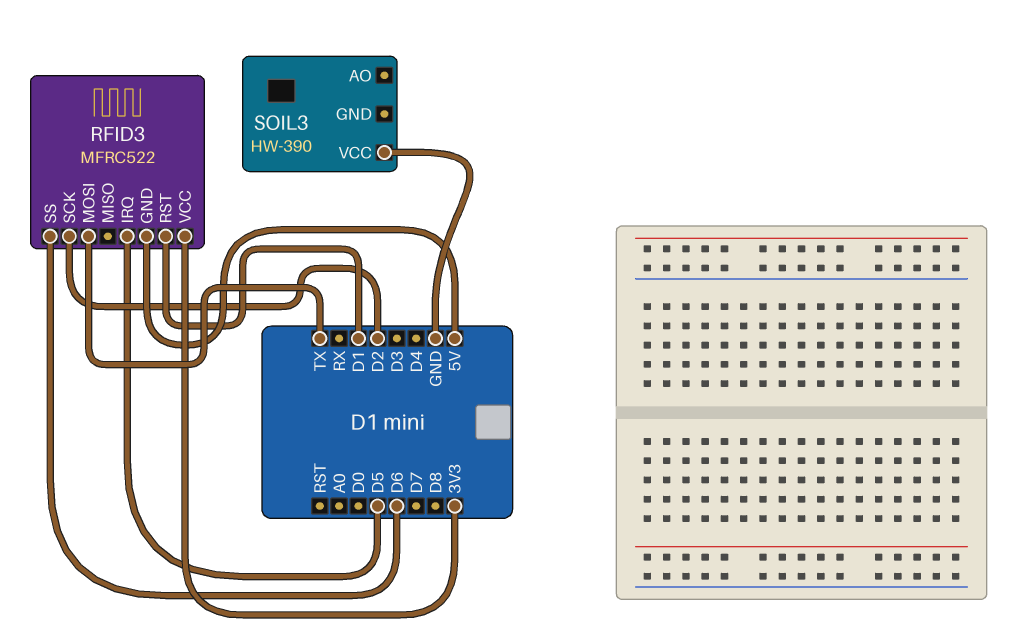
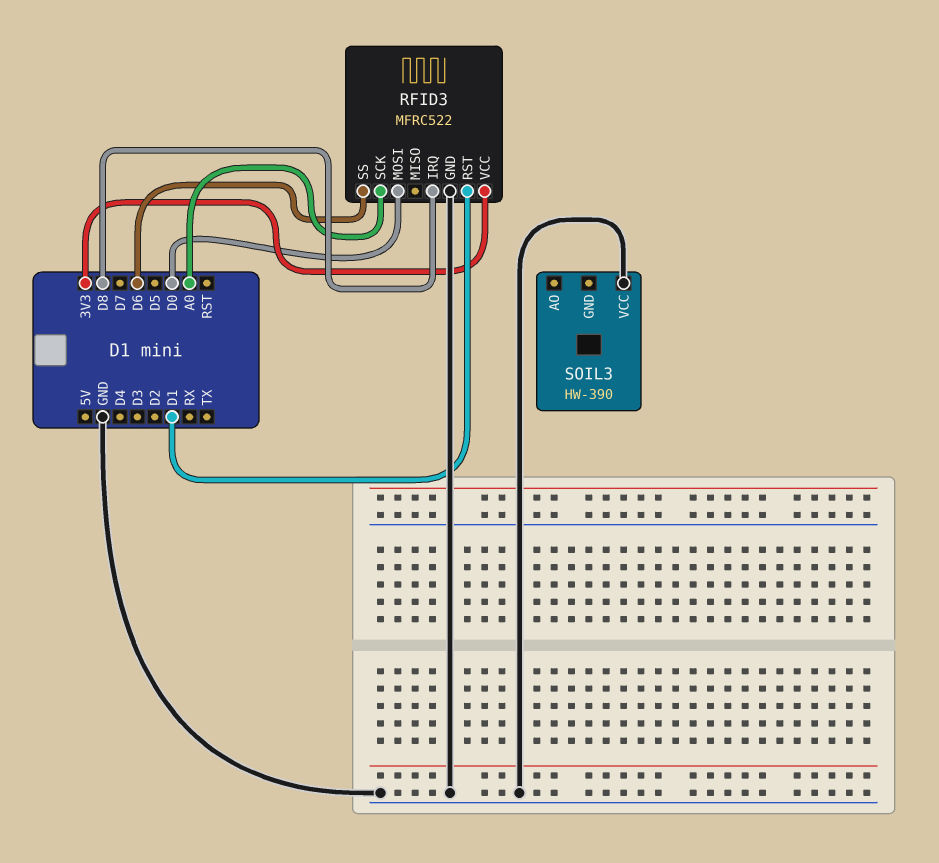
RFID3 pin GND: 5V -> GND
RFID3 pin IRQ: D5 -> D8
RFID3 pin MOSI: TX -> D0
RFID3 pin SCK: D2 -> A0

